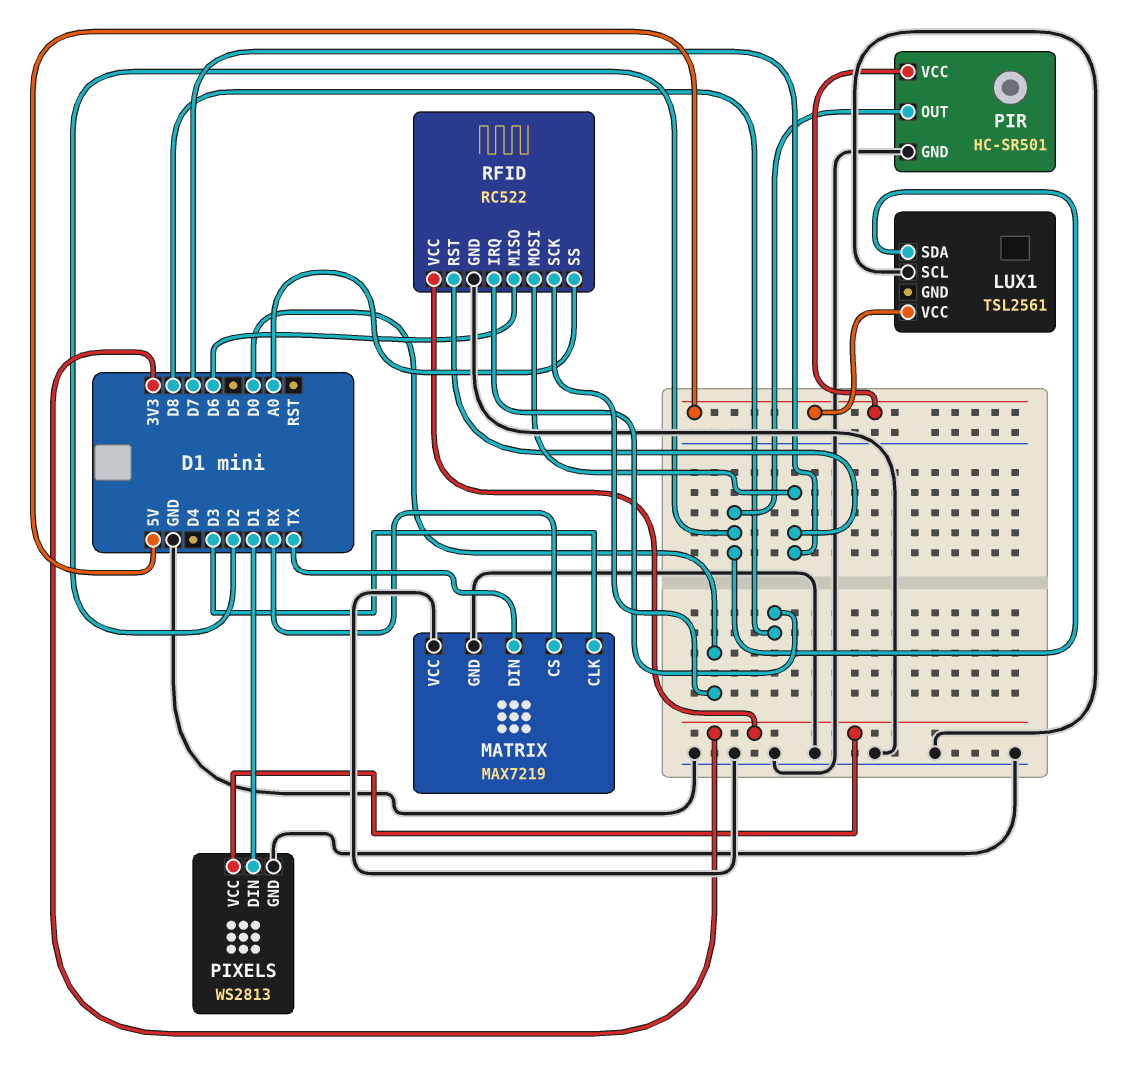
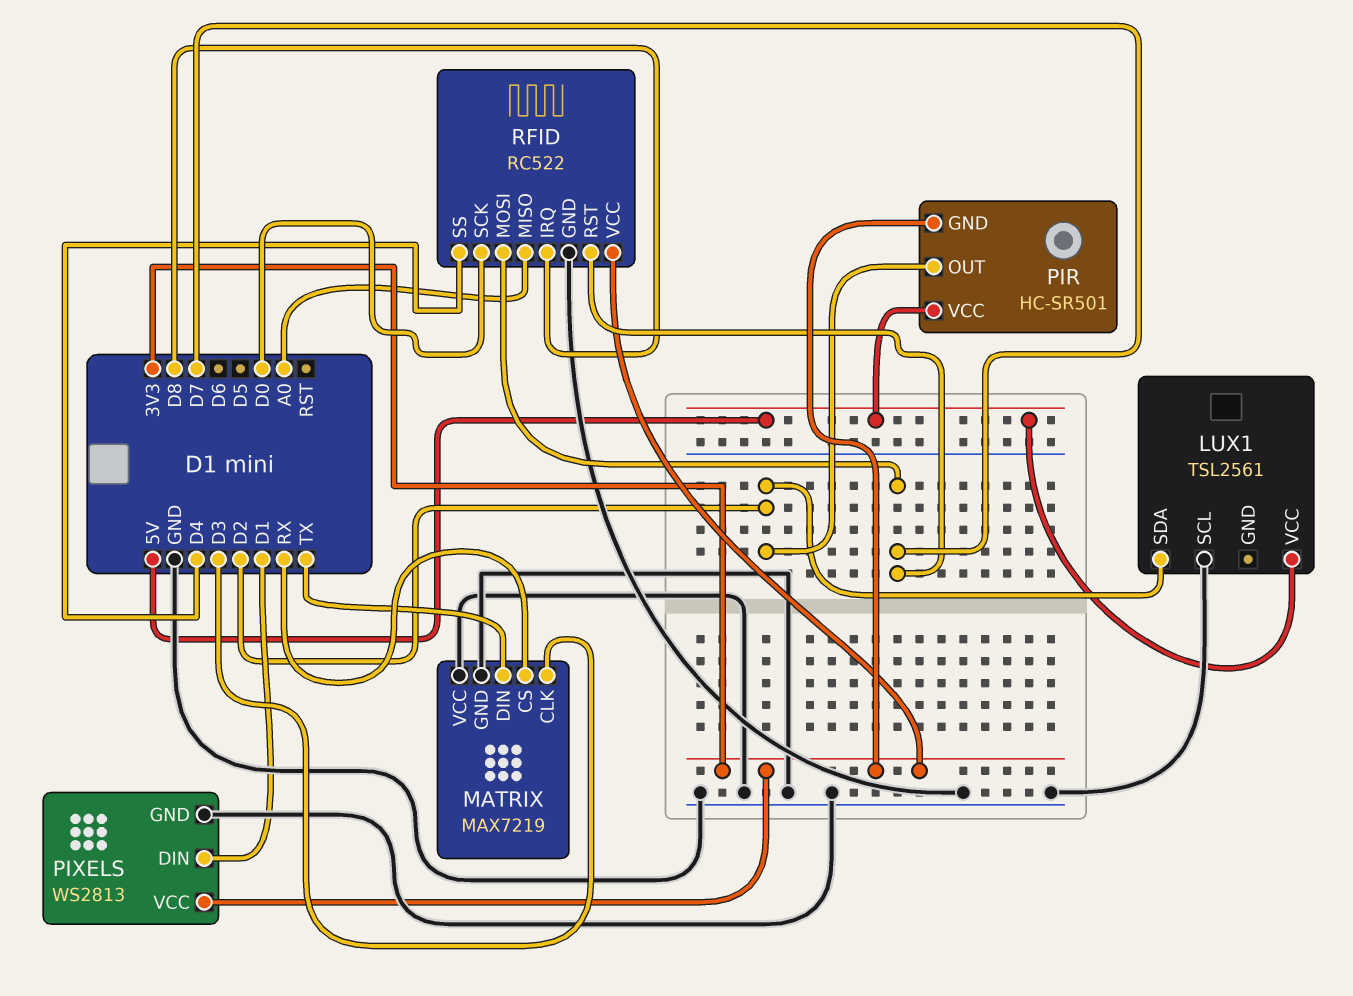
PIR pin GND: GND -> 3V3
RFID pin MISO: D6 -> A0
RFID pin SS: A0 -> D4

